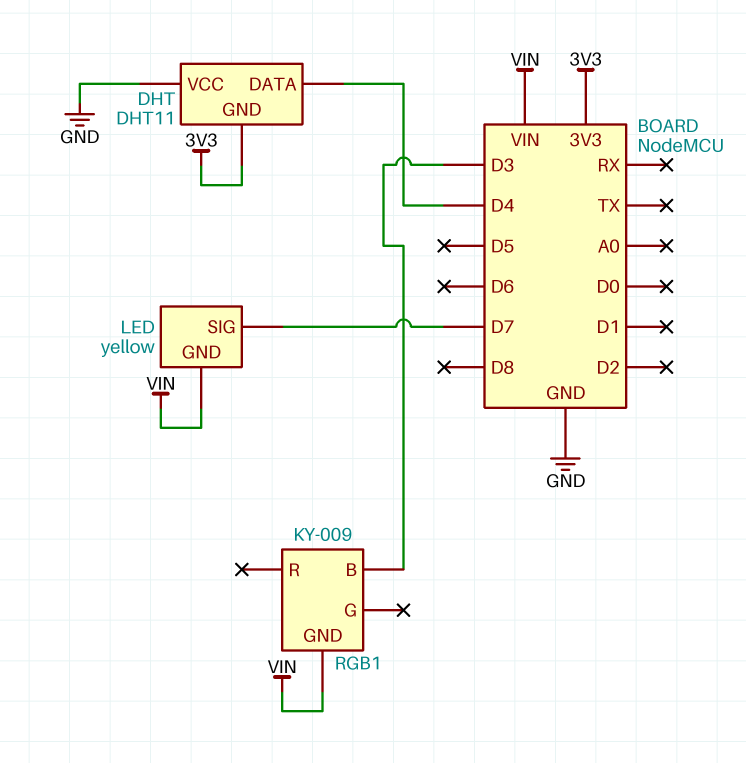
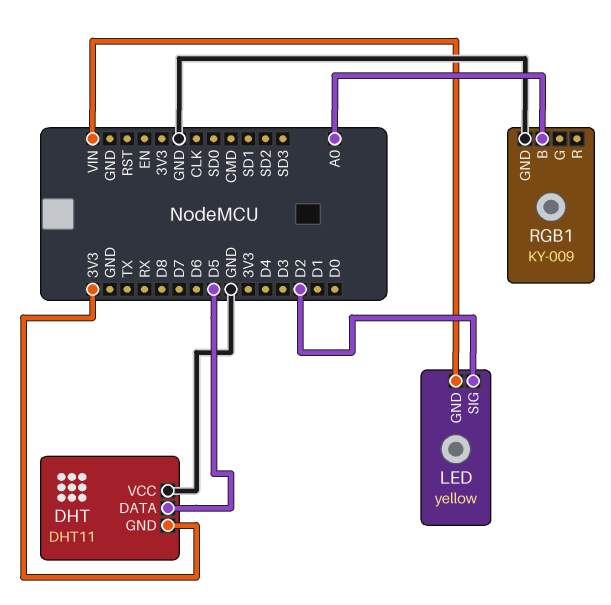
DHT pin DATA: D4 -> D5
LED pin SIG: D7 -> D2
RGB1 pin B: D3 -> A0
RGB1 pin GND: VIN -> GND

